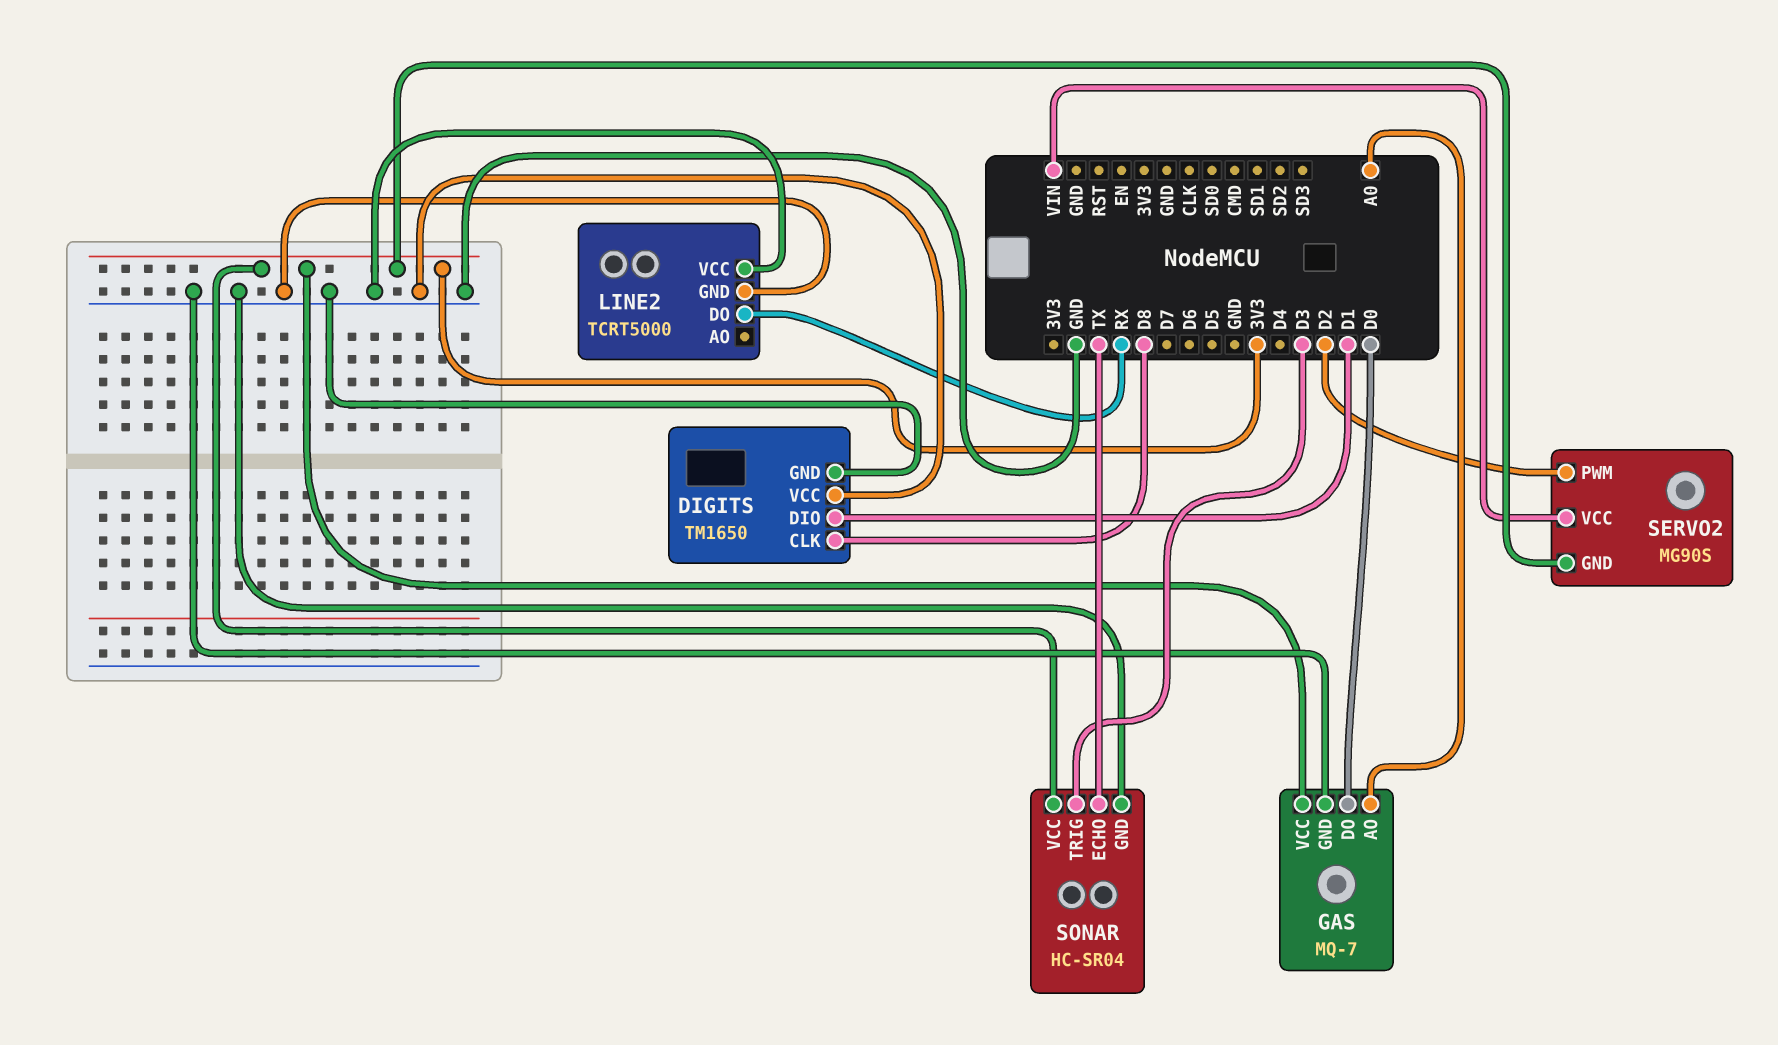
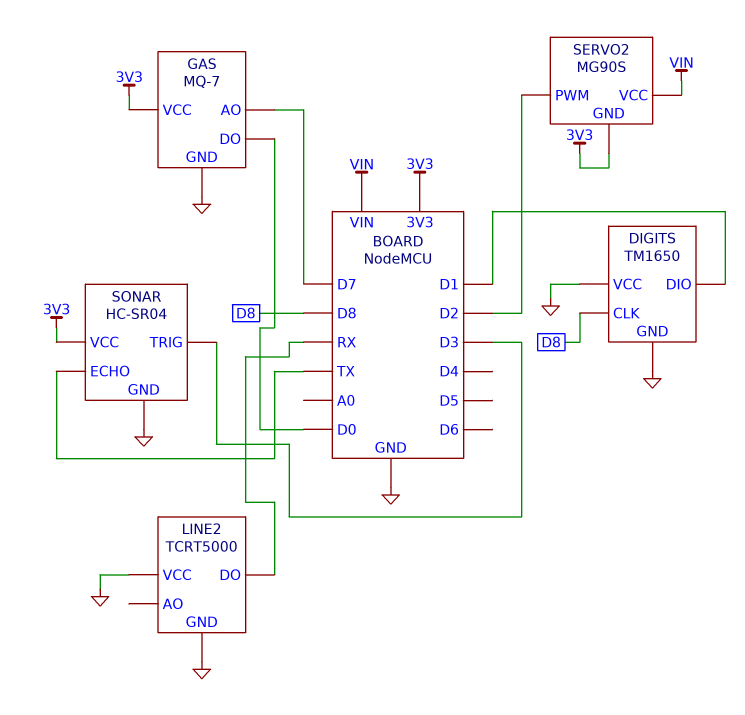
GAS pin AO: A0 -> D7

